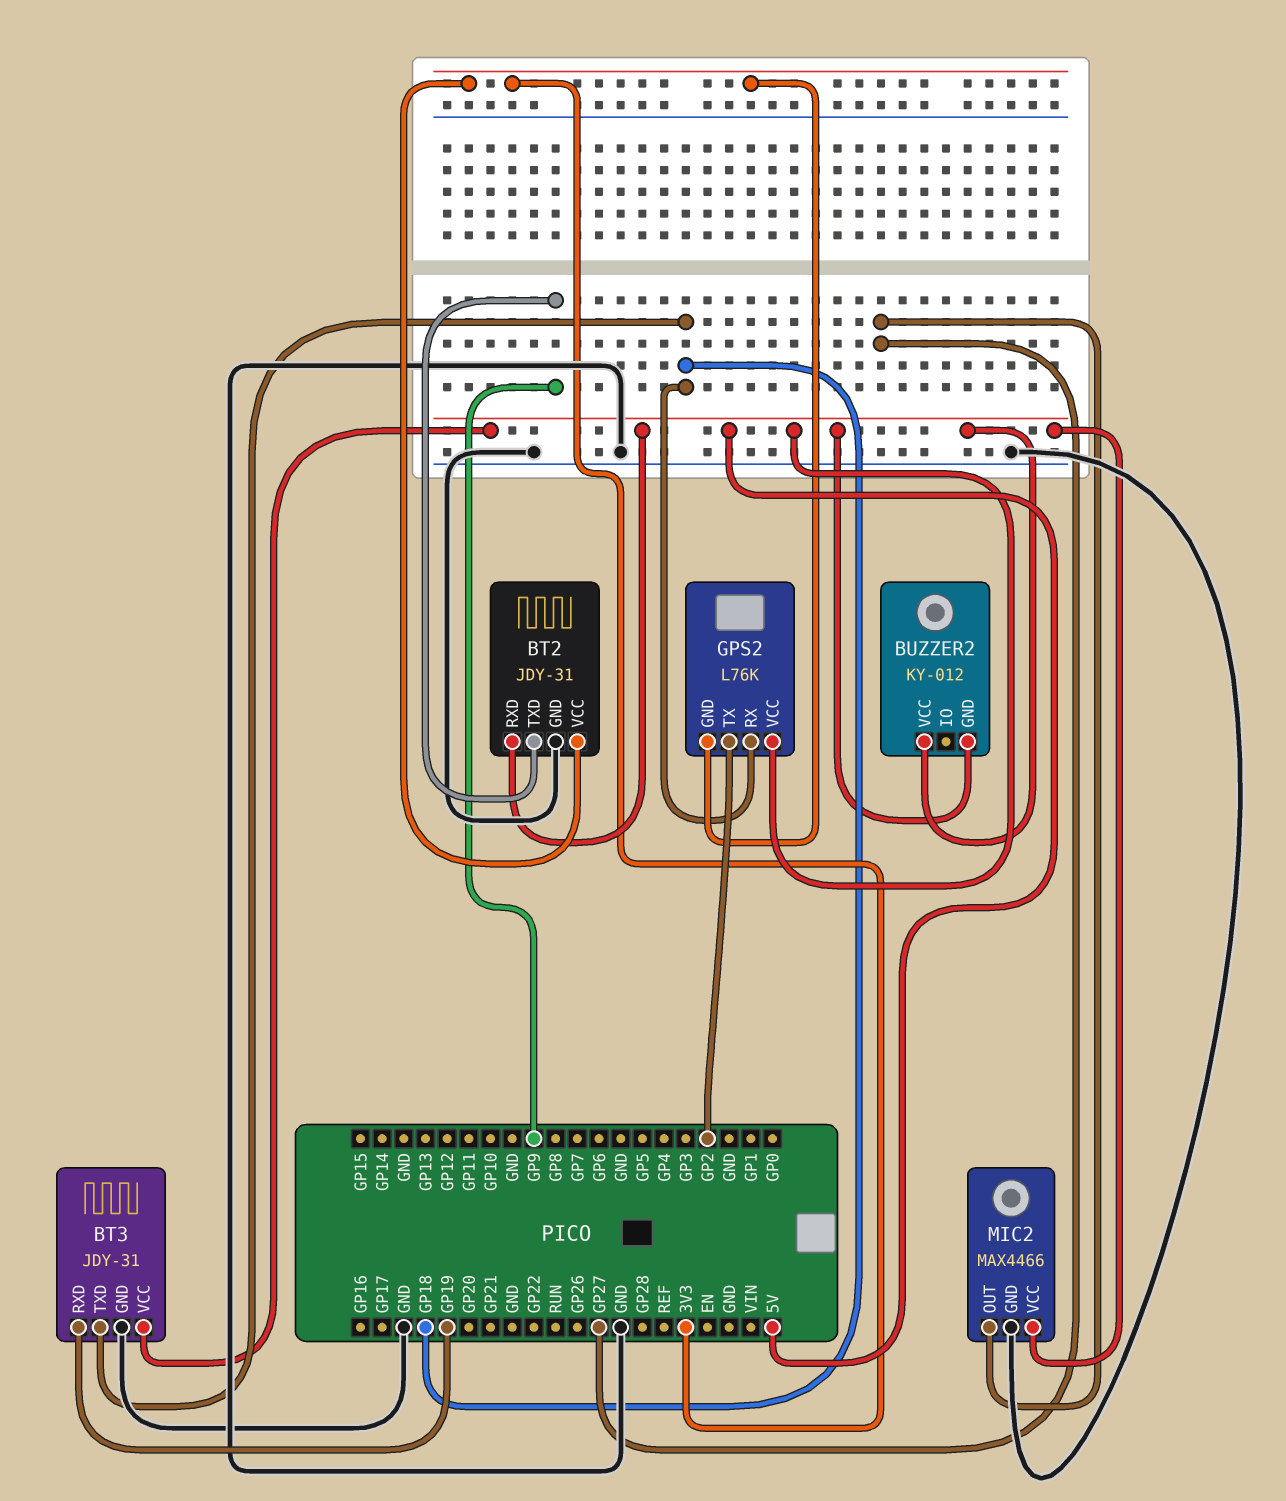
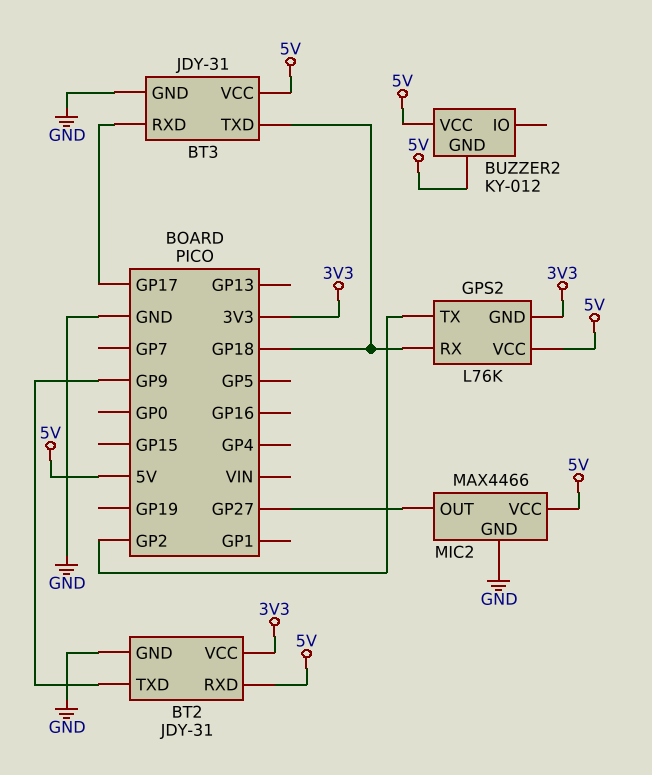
BT3 pin RXD: GP19 -> GP17

